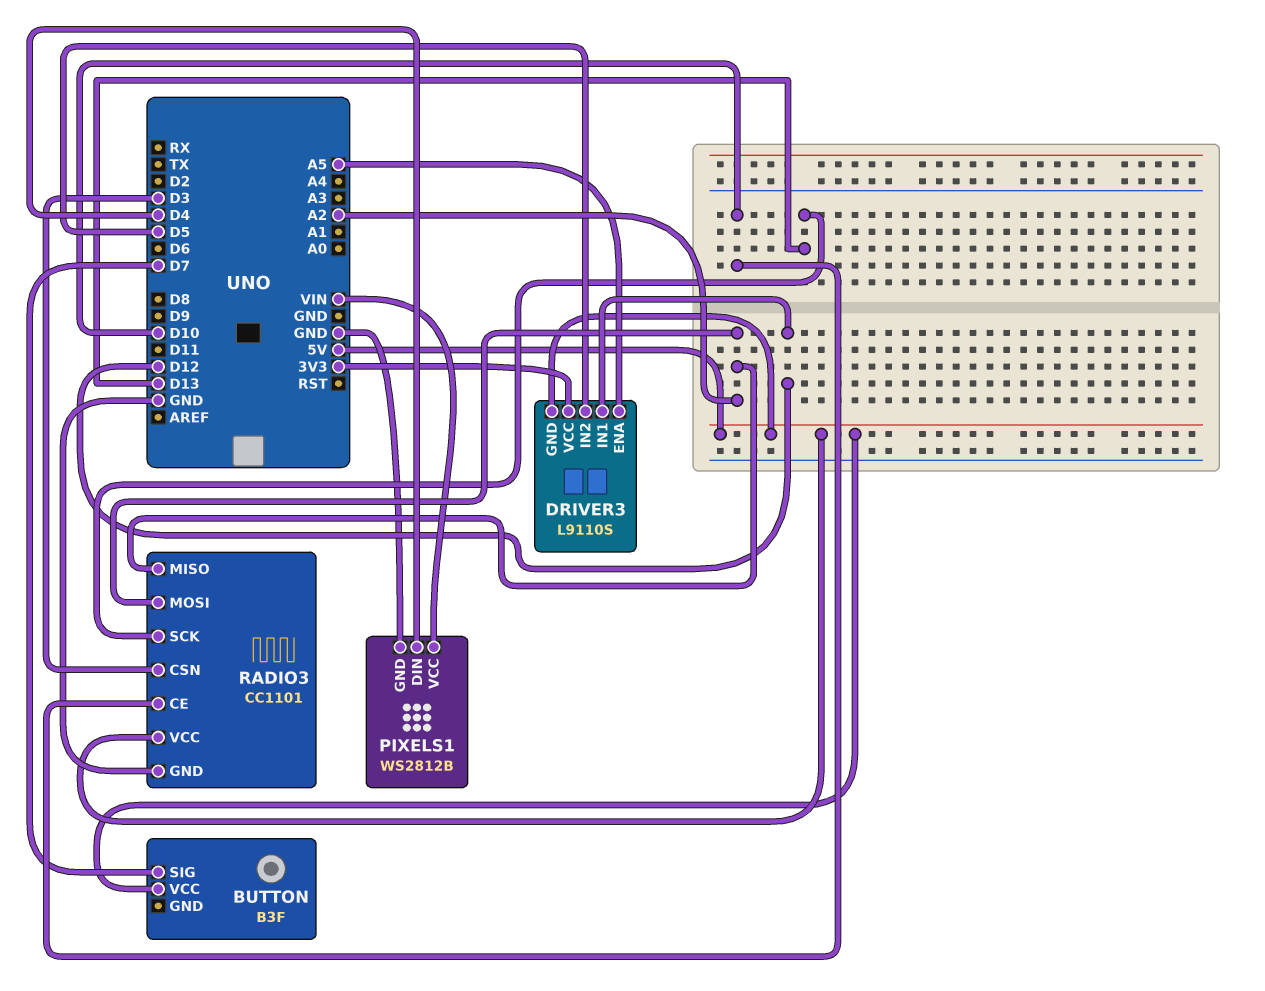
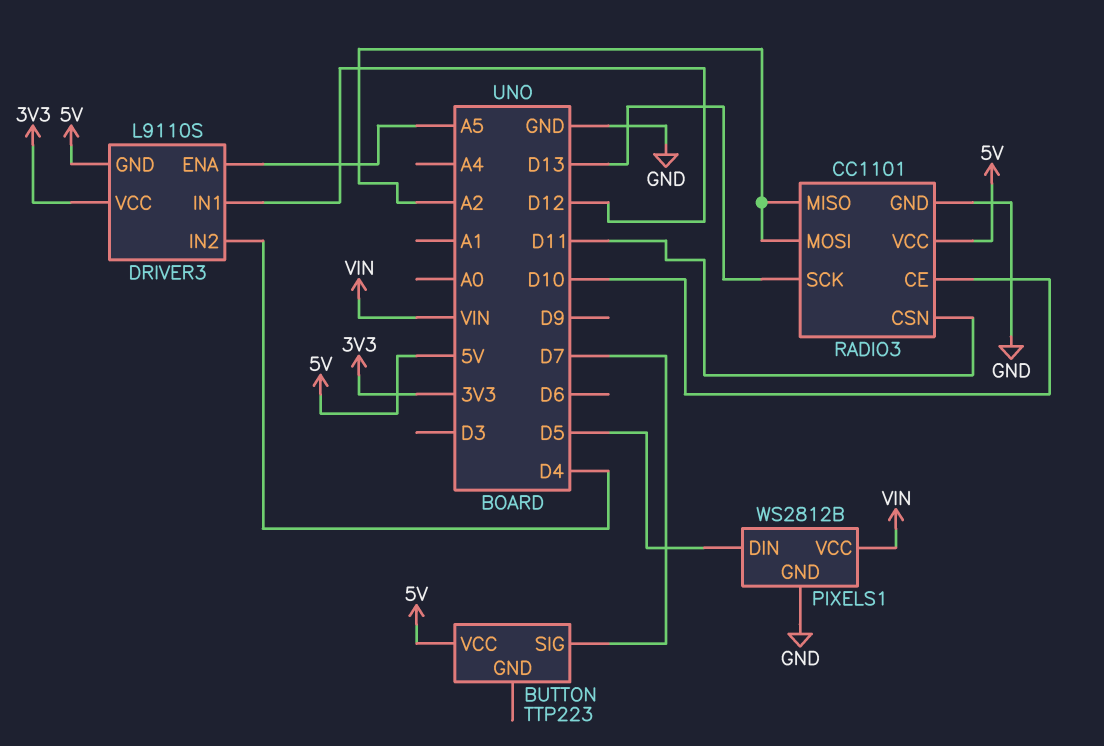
BUTTON: B3F -> TTP223
DRIVER3 pin IN2: D5 -> D4
PIXELS1 pin DIN: D4 -> D5
RADIO3 pin CSN: D3 -> D11

